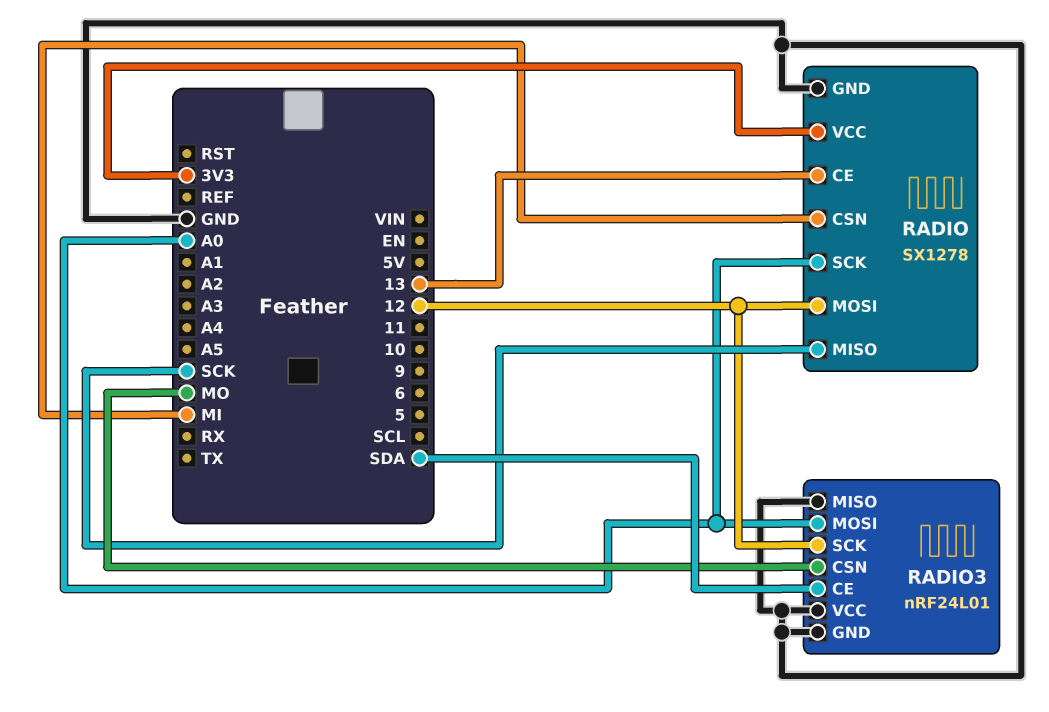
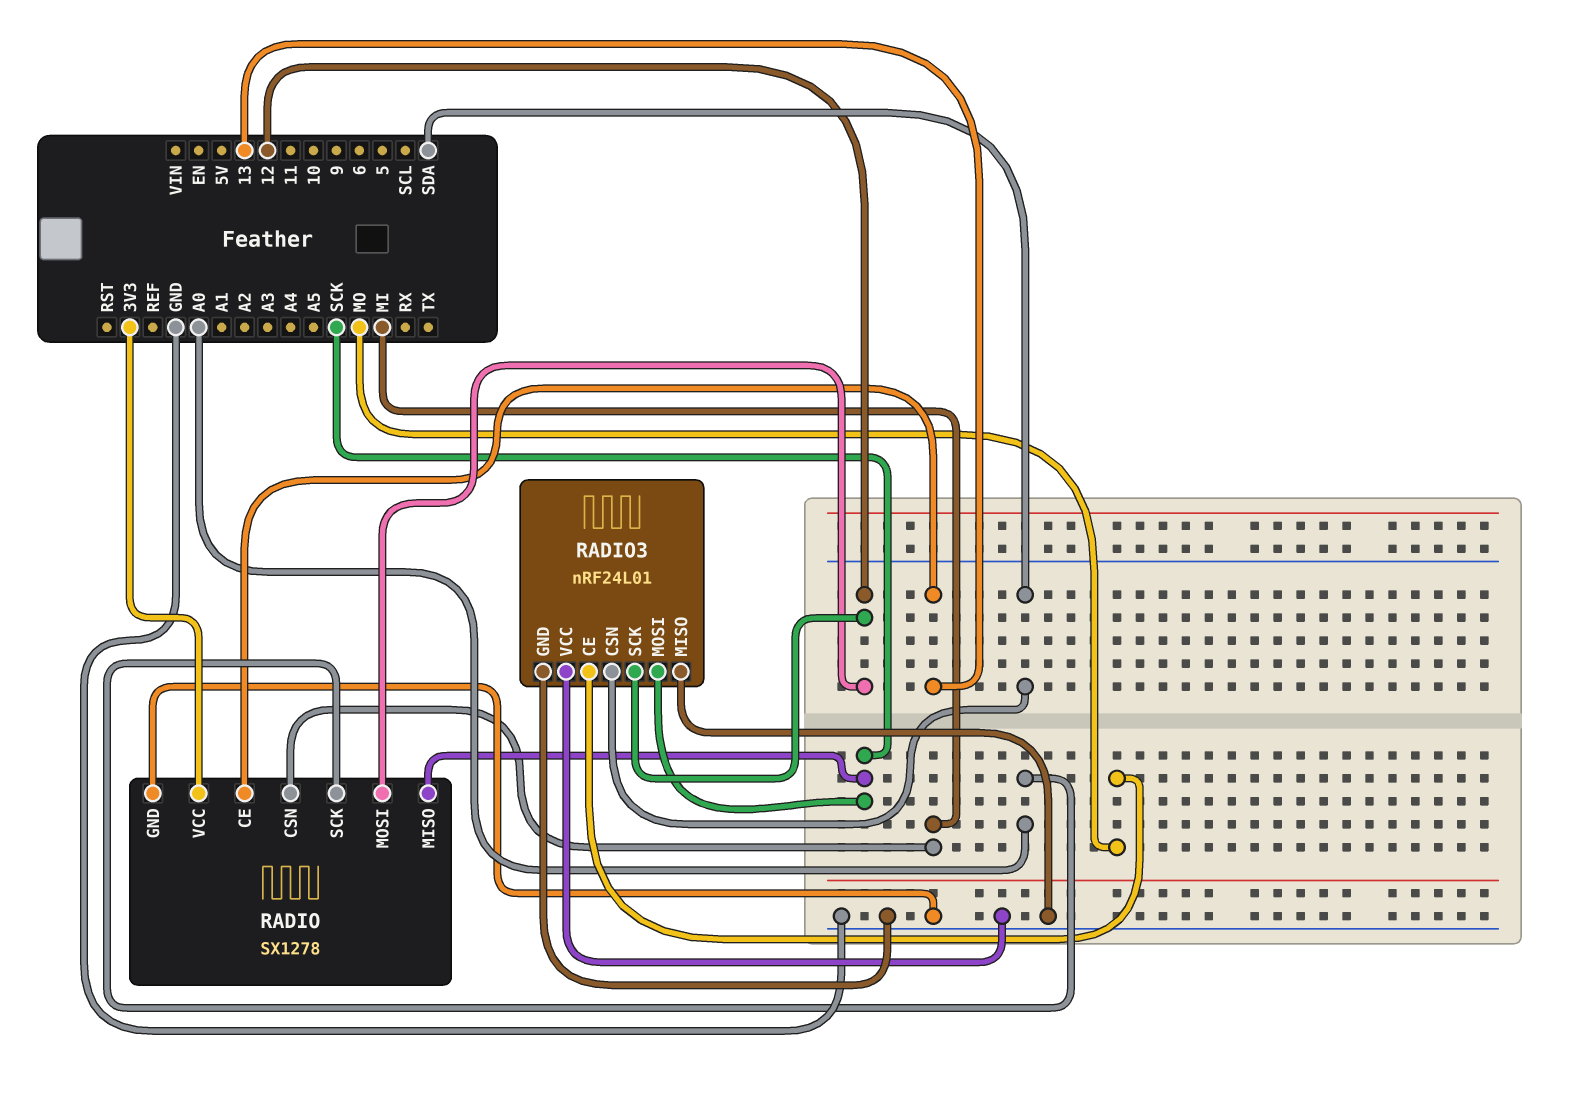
RADIO3 pin CE: SDA -> MO
RADIO3 pin CSN: MO -> SDA
RADIO3 pin MOSI: A0 -> SCK

